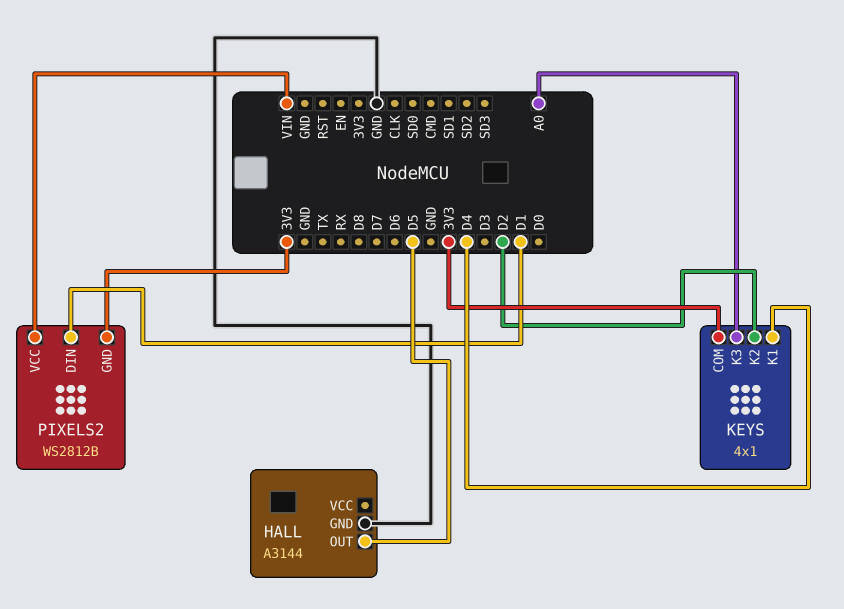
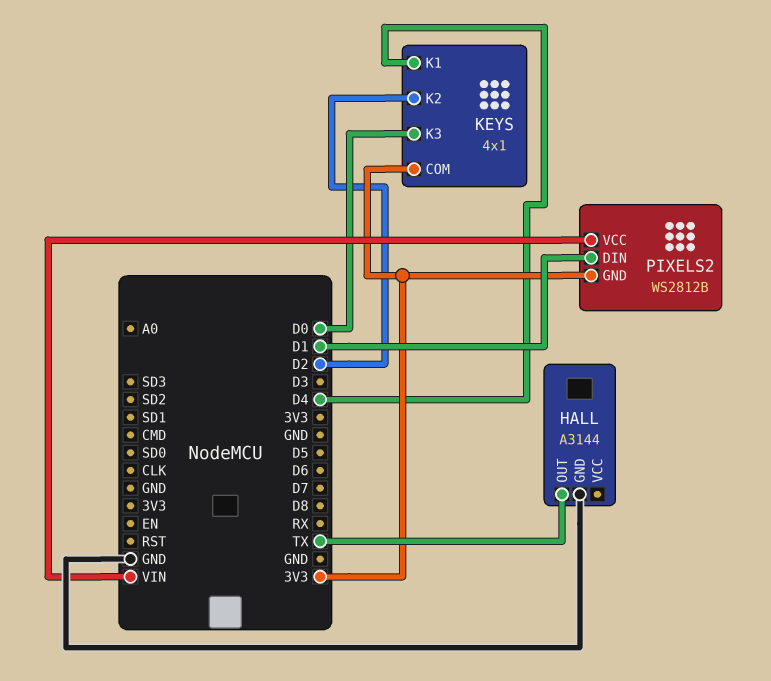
HALL pin OUT: D5 -> TX
KEYS pin K3: A0 -> D0

